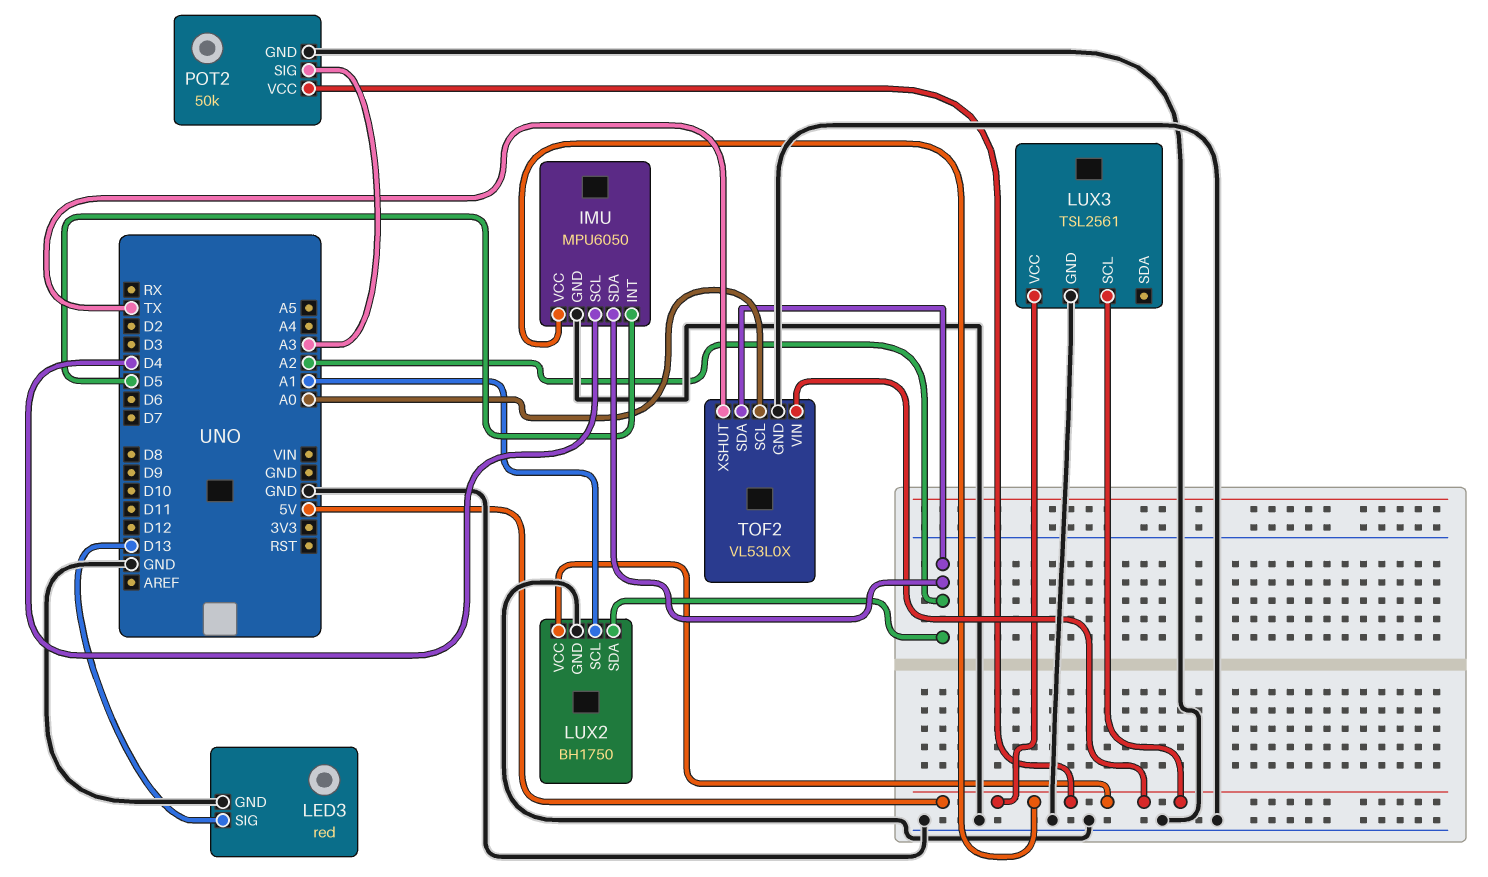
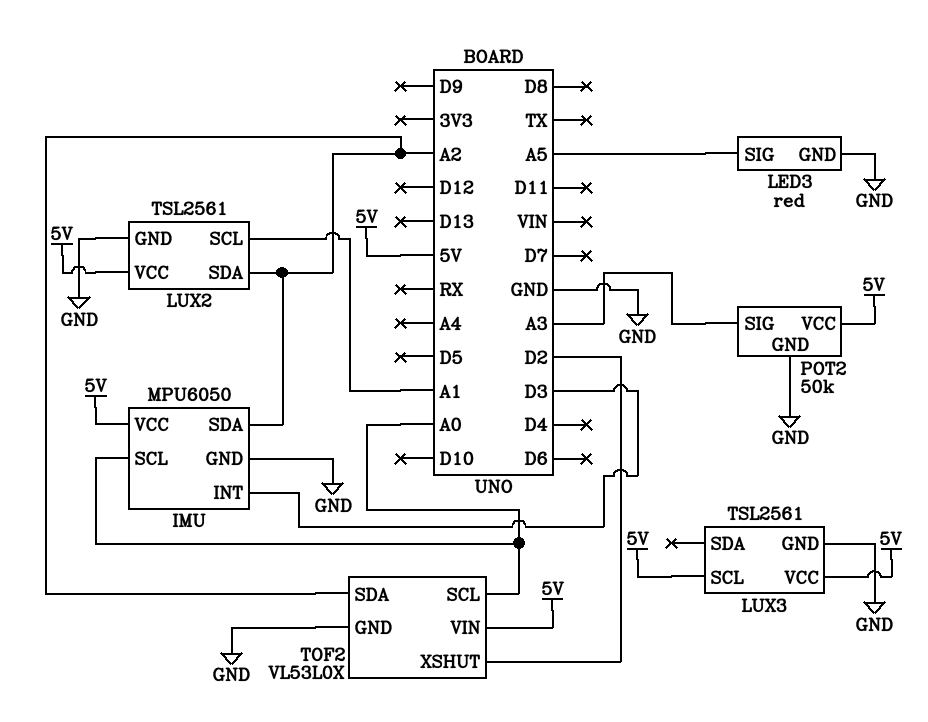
IMU pin INT: D5 -> D3
IMU pin SCL: D4 -> A0
LED3 pin SIG: D13 -> A5
LUX2: BH1750 -> TSL2561
TOF2 pin XSHUT: TX -> D2

